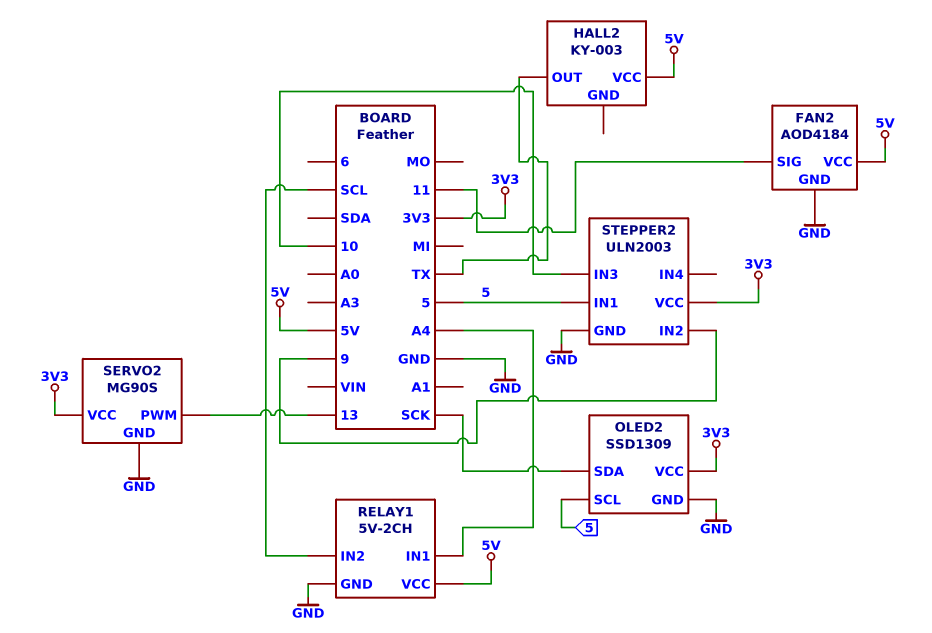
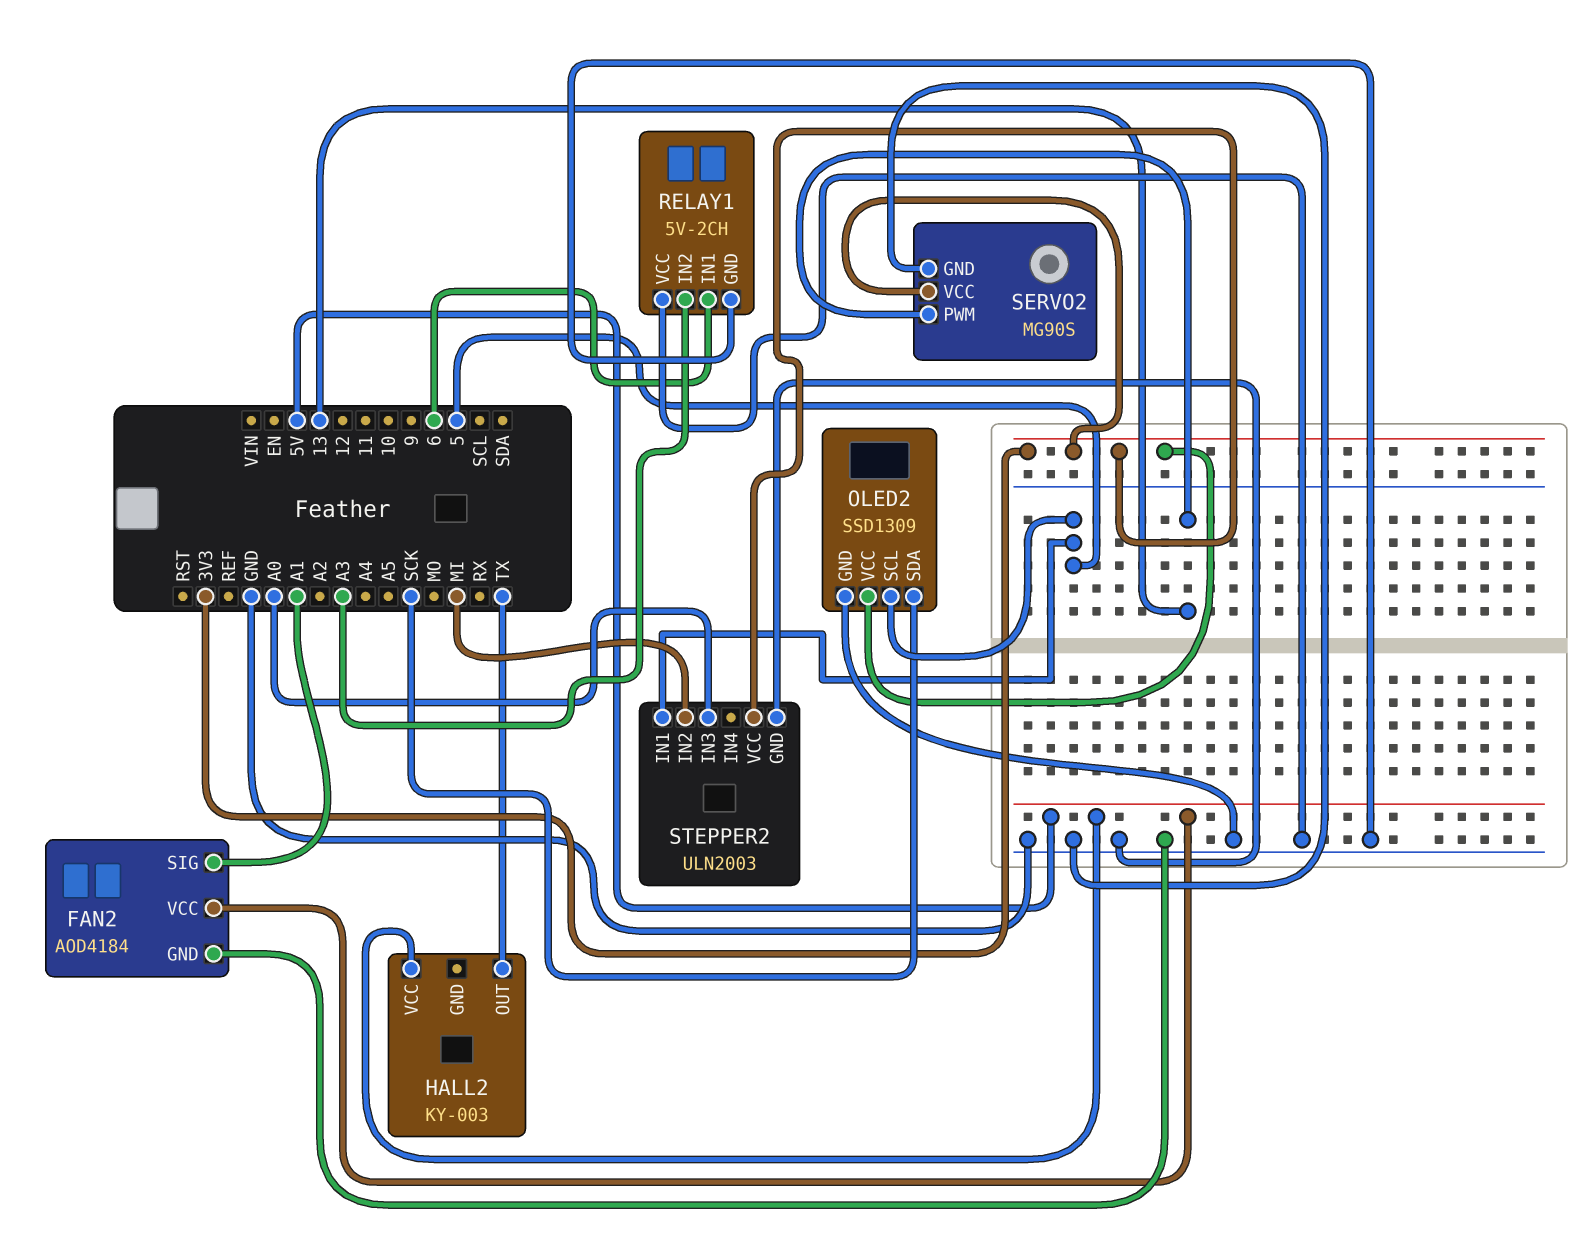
FAN2 pin SIG: 11 -> A1
RELAY1 pin IN1: A4 -> 6
RELAY1 pin IN2: SCL -> A3
RELAY1 pin VCC: 5V -> GND
STEPPER2 pin IN2: 9 -> MI
STEPPER2 pin IN3: 10 -> A0

